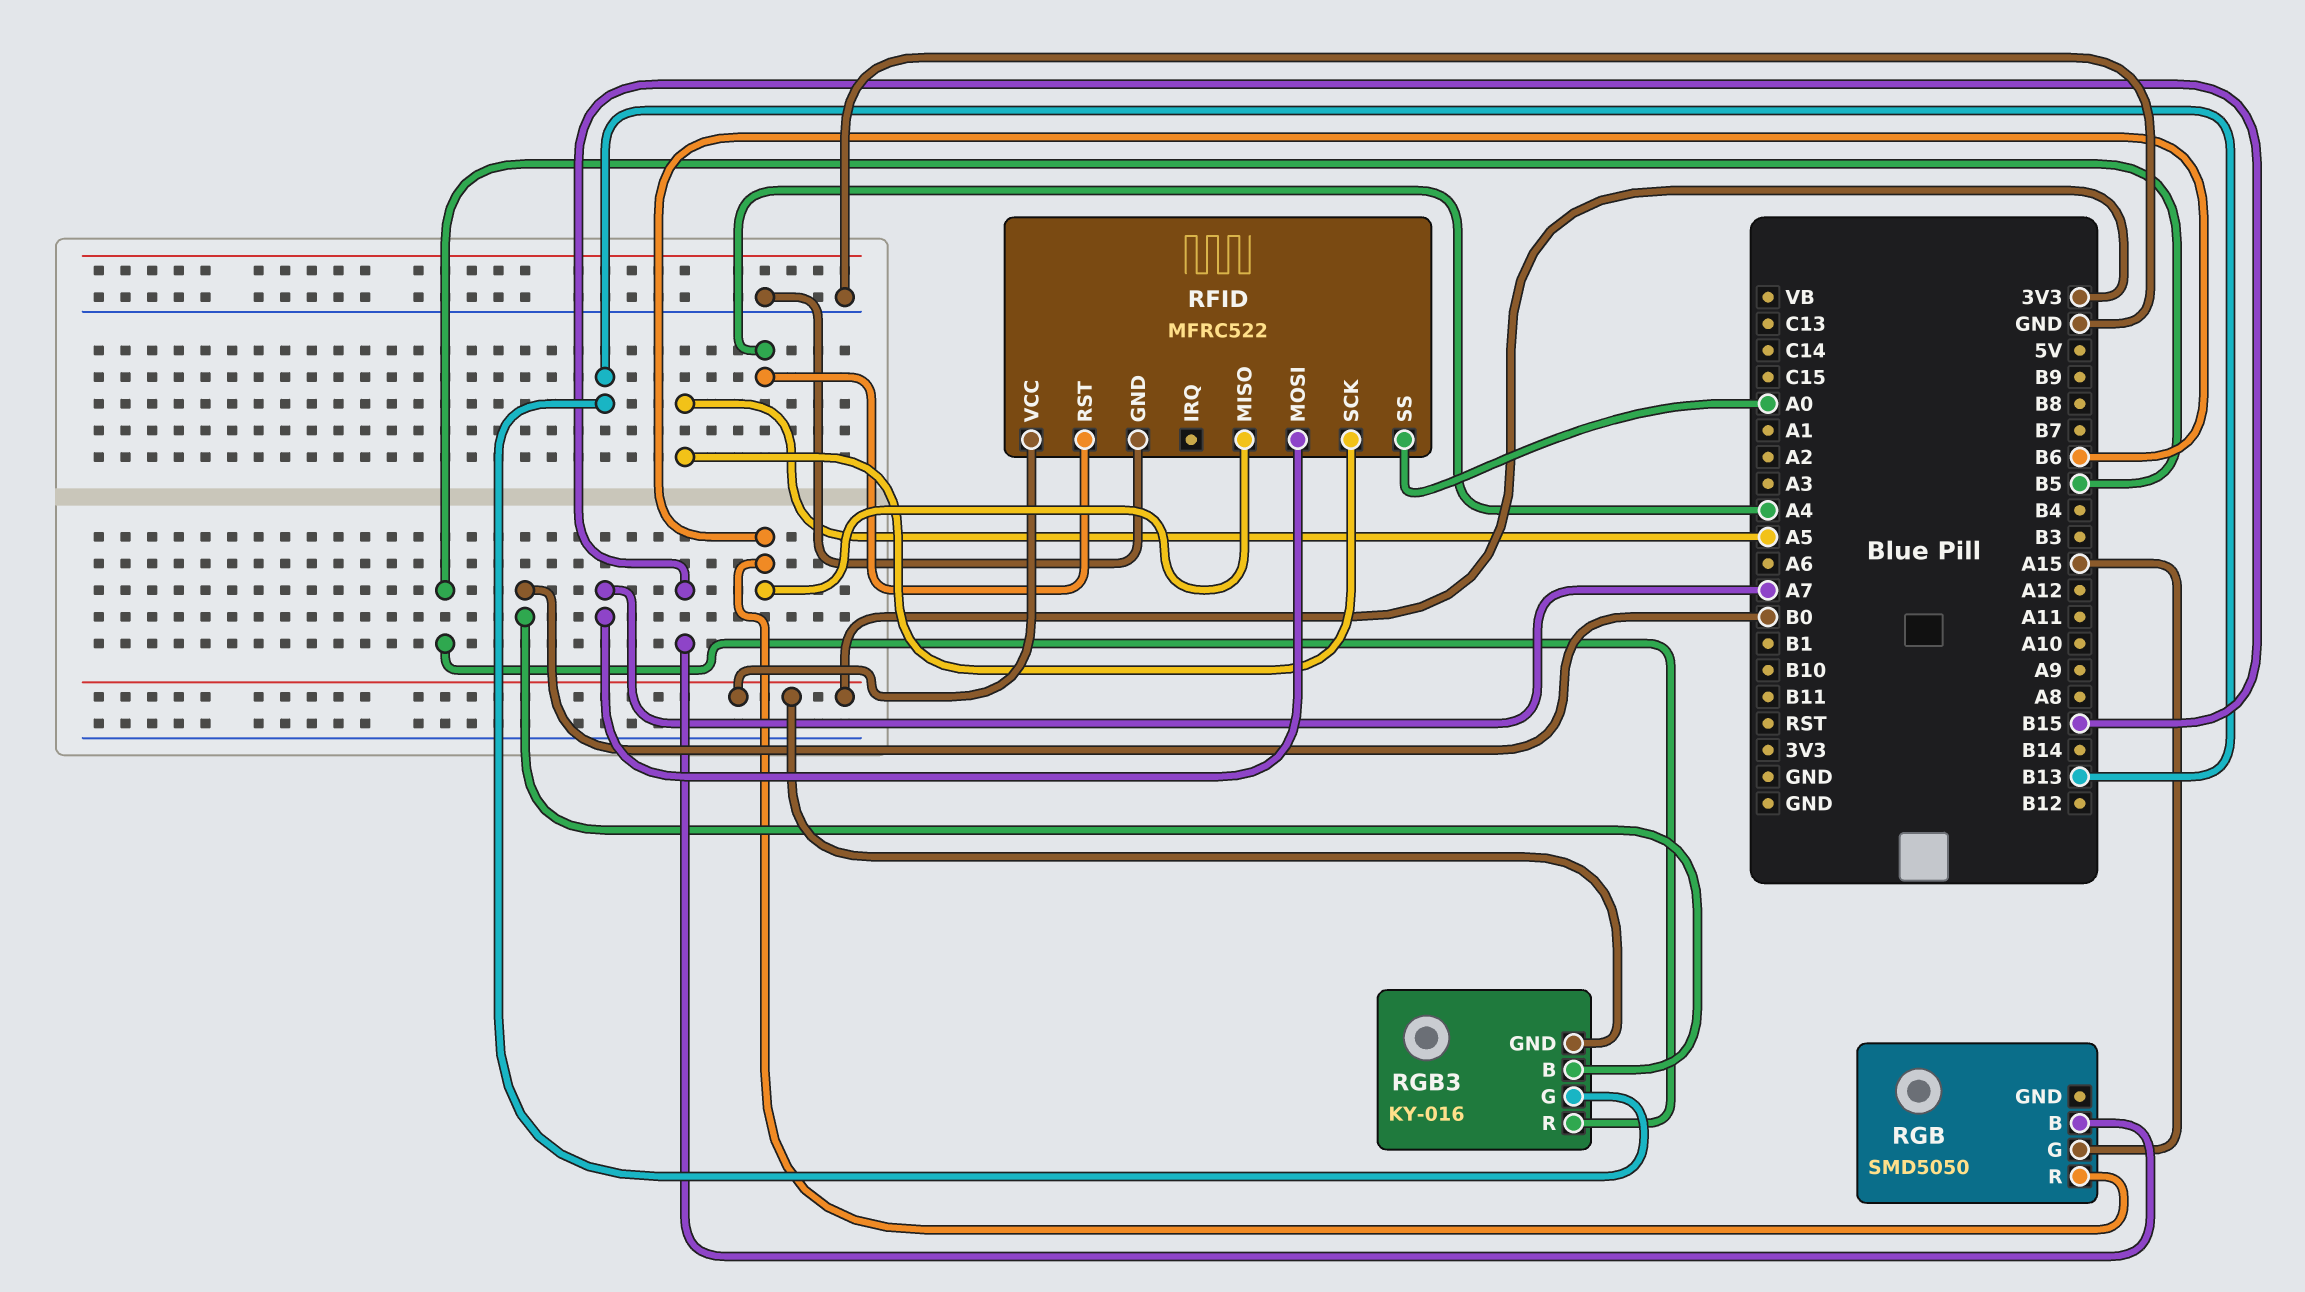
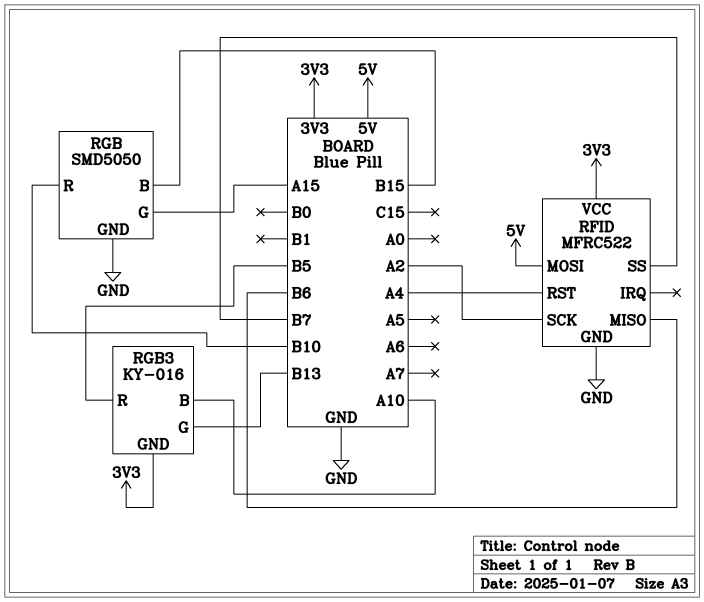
RFID pin MOSI: A7 -> 5V
RFID pin SCK: A5 -> A2
RFID pin SS: A0 -> B7
RGB pin GND: none -> GND
RGB pin R: B6 -> B10
RGB3 pin B: B0 -> A10

